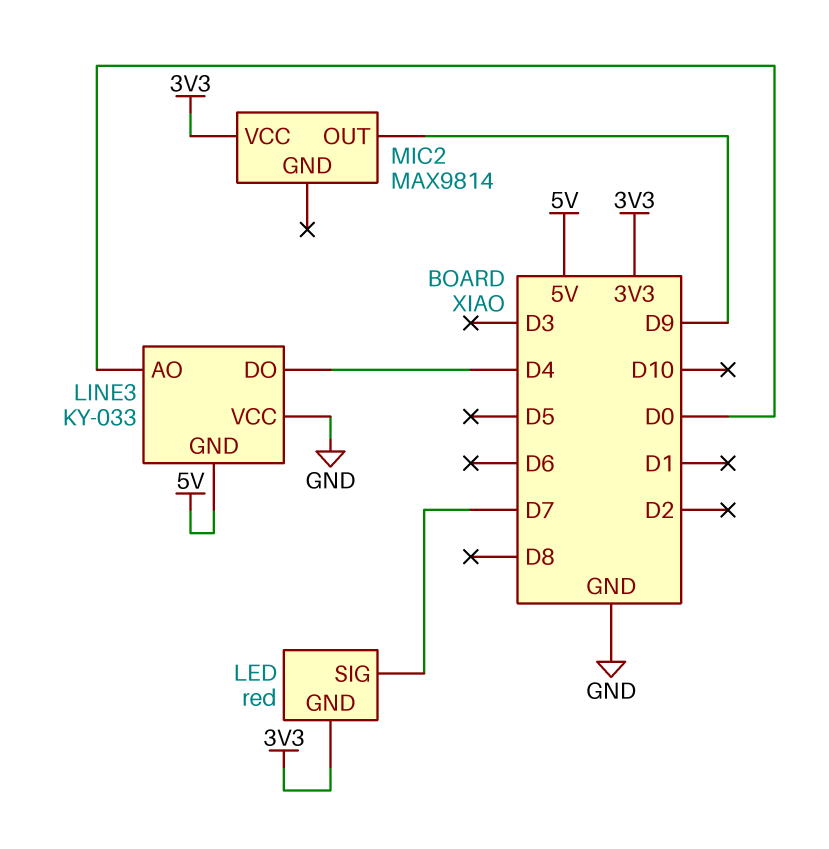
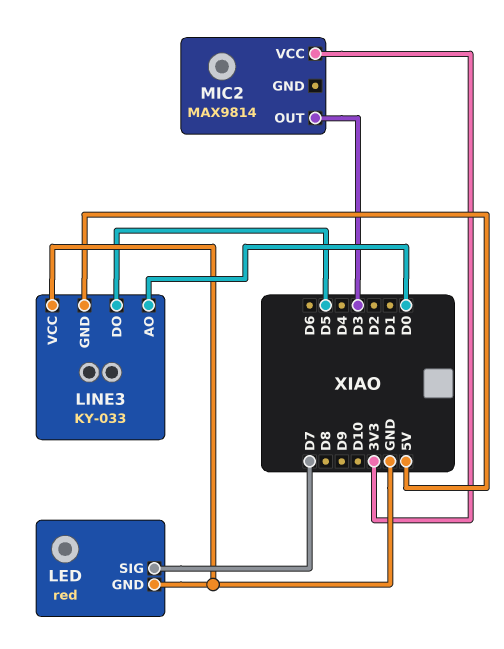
LED pin GND: 3V3 -> GND
LINE3 pin DO: D4 -> D5
MIC2 pin OUT: D9 -> D3

